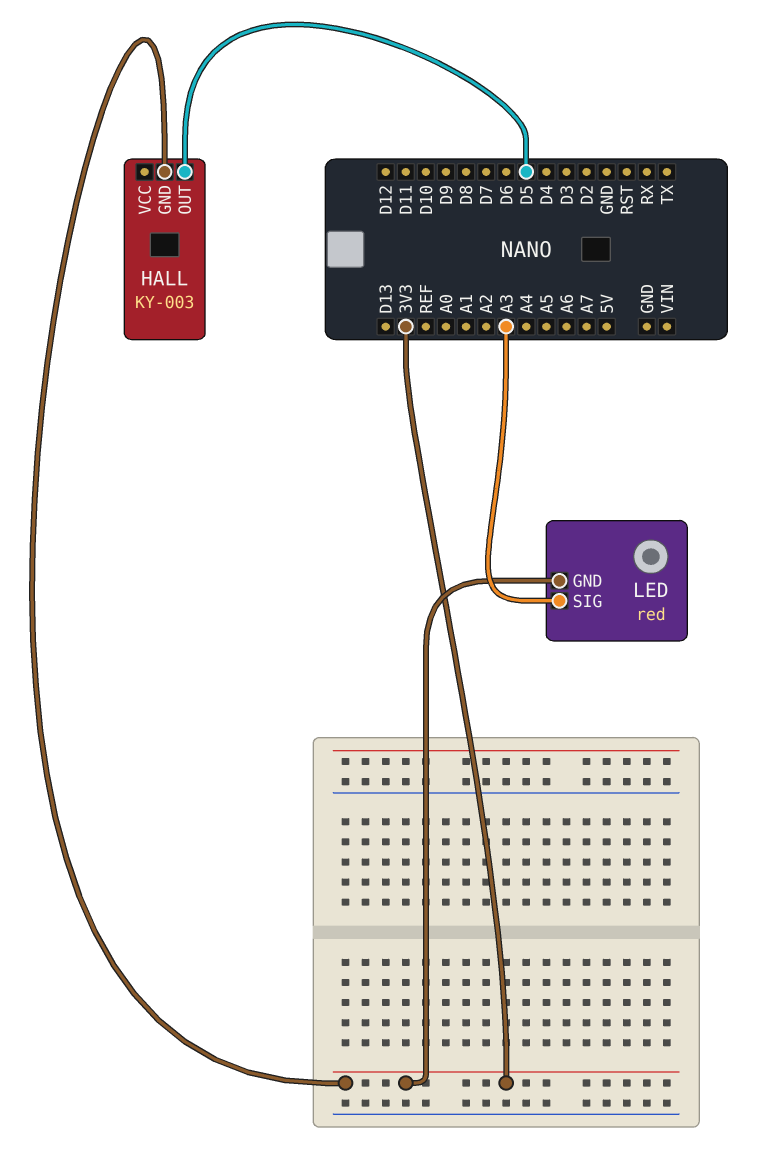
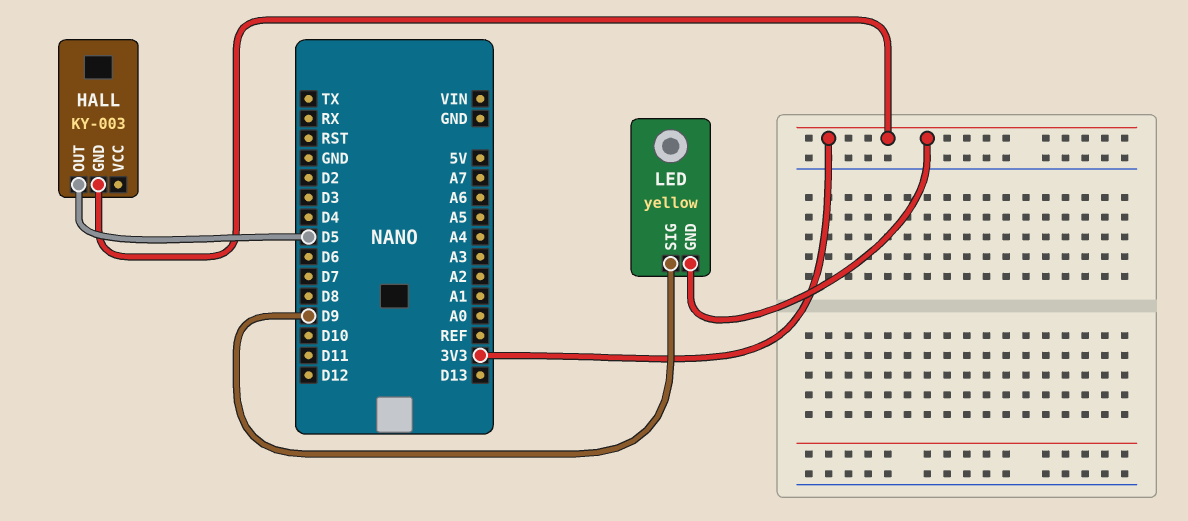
LED: red -> yellow
LED pin SIG: A3 -> D9

